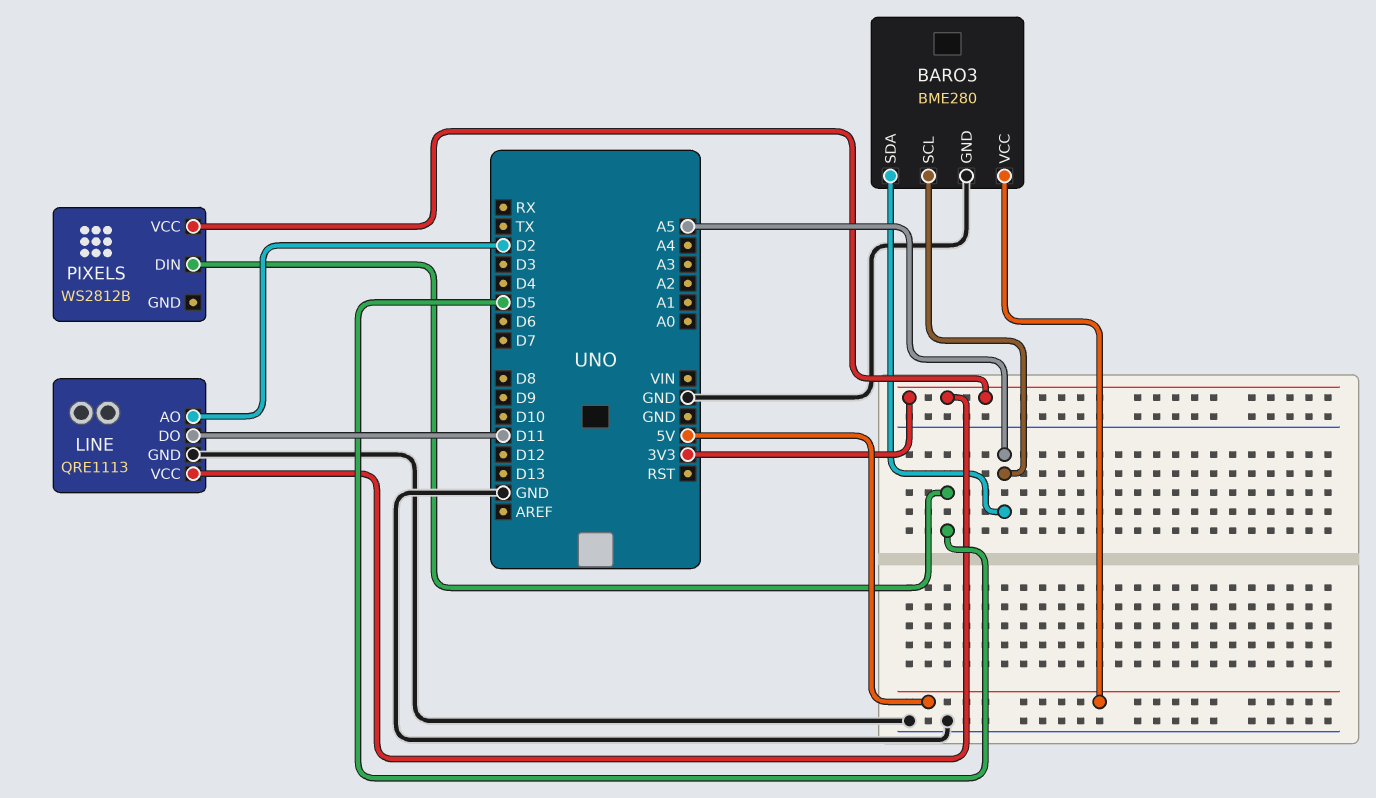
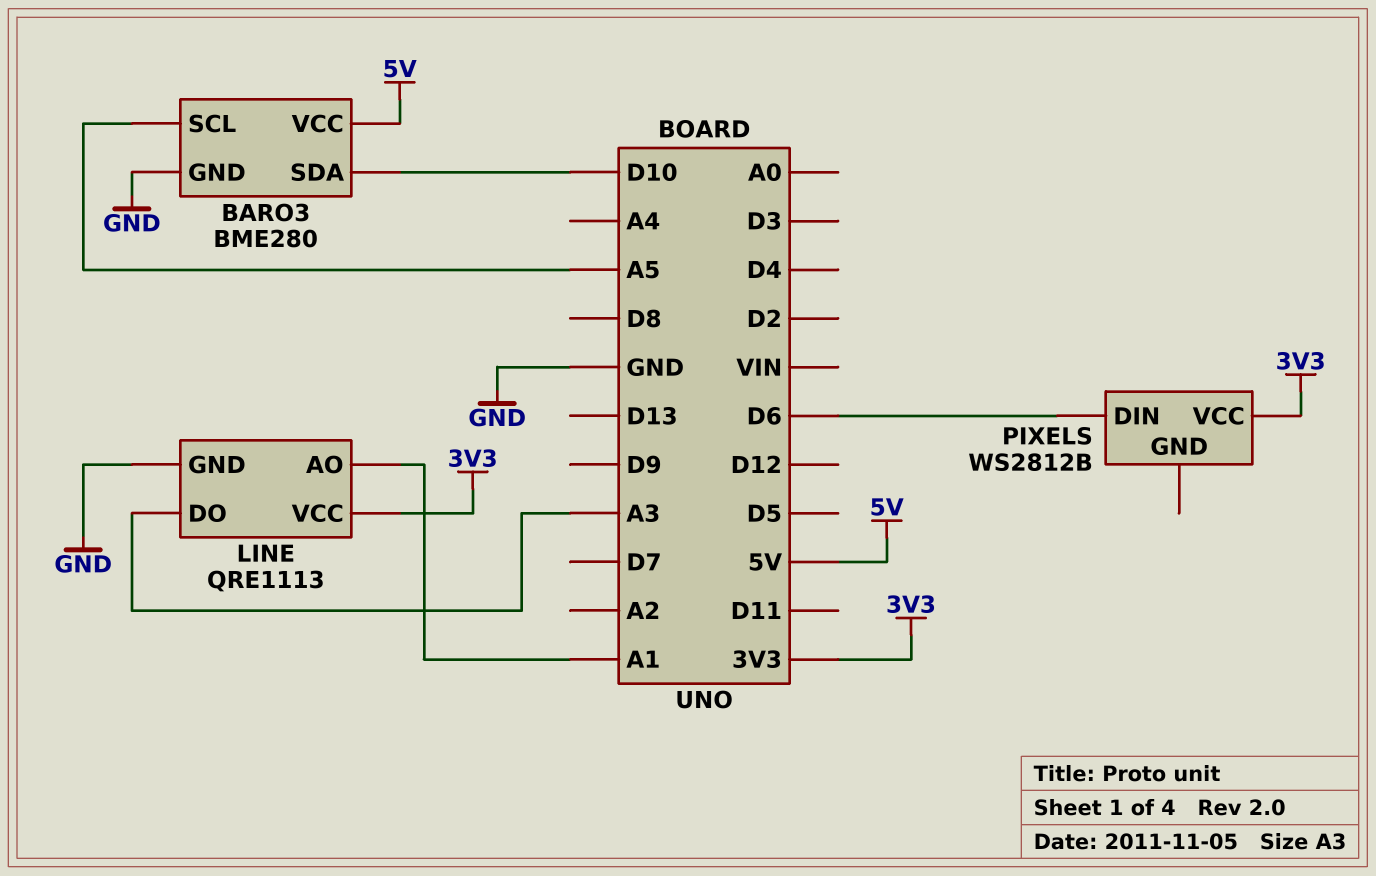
BARO3 pin SDA: A5 -> D10
LINE pin AO: D2 -> A1
LINE pin DO: D11 -> A3
PIXELS pin DIN: D5 -> D6

